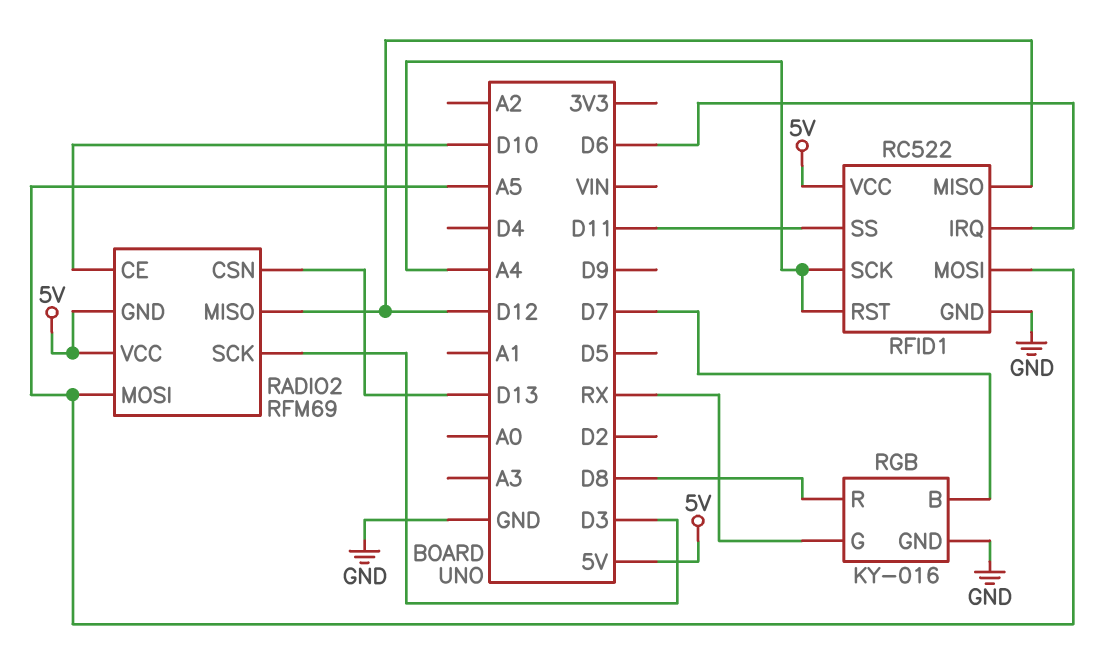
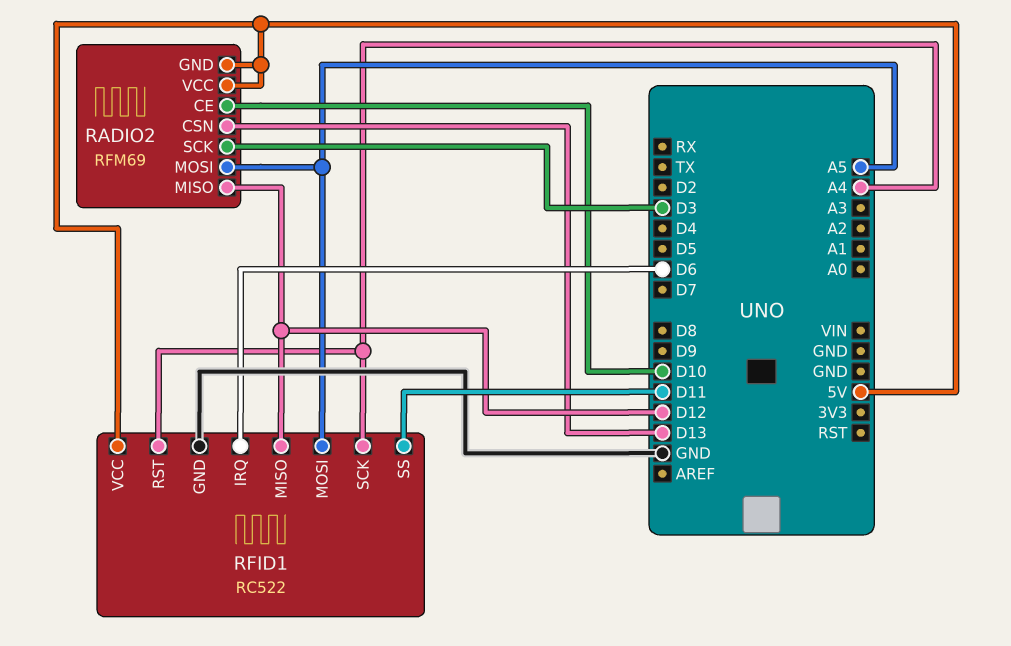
RGB: KY-016 -> none
RGB pin B: D7 -> none
RGB pin G: RX -> none
RGB pin GND: GND -> none
RGB pin R: D8 -> none

